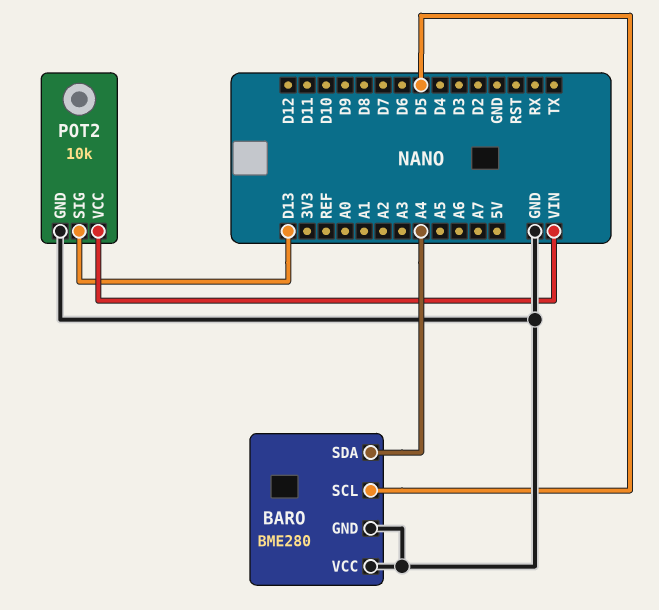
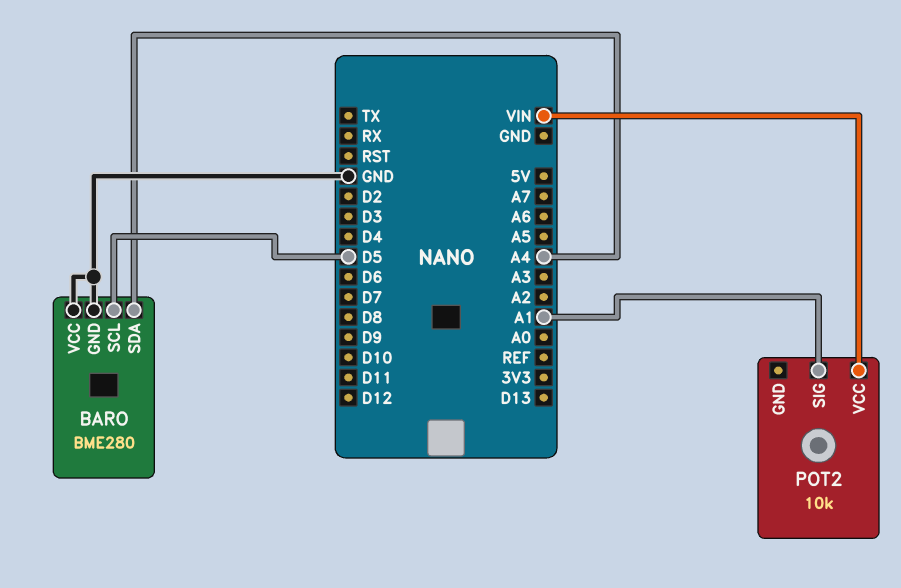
POT2 pin GND: GND -> none
POT2 pin SIG: D13 -> A1

